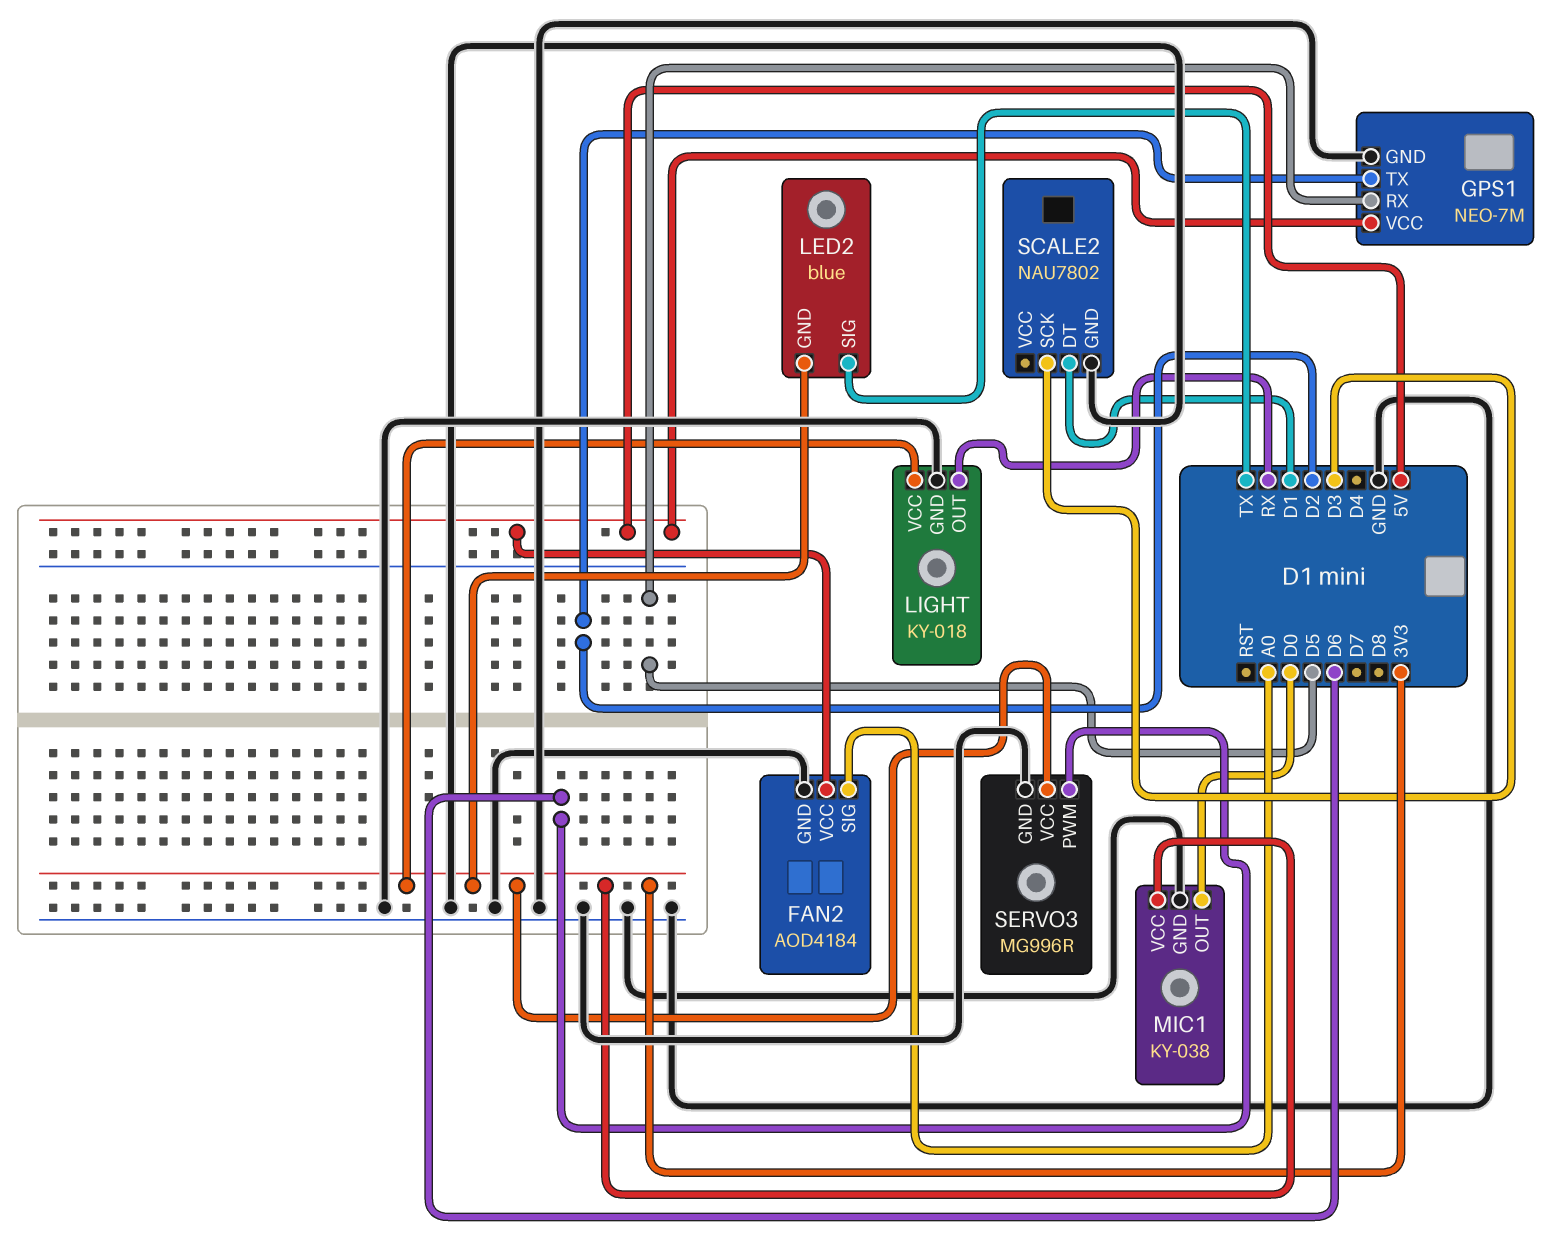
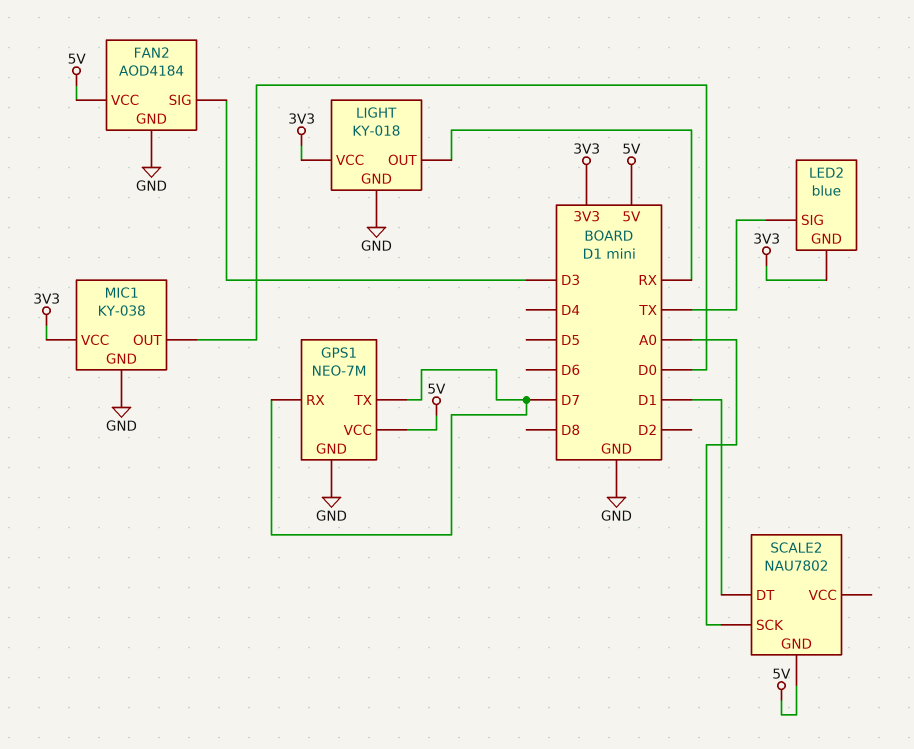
FAN2 pin SIG: A0 -> D3
GPS1 pin RX: D5 -> D7
GPS1 pin TX: D2 -> D7
SCALE2 pin GND: GND -> 5V
SCALE2 pin SCK: D3 -> A0
SERVO3: MG996R -> none
SERVO3 pin GND: GND -> none
SERVO3 pin PWM: D6 -> none
SERVO3 pin VCC: 3V3 -> none

